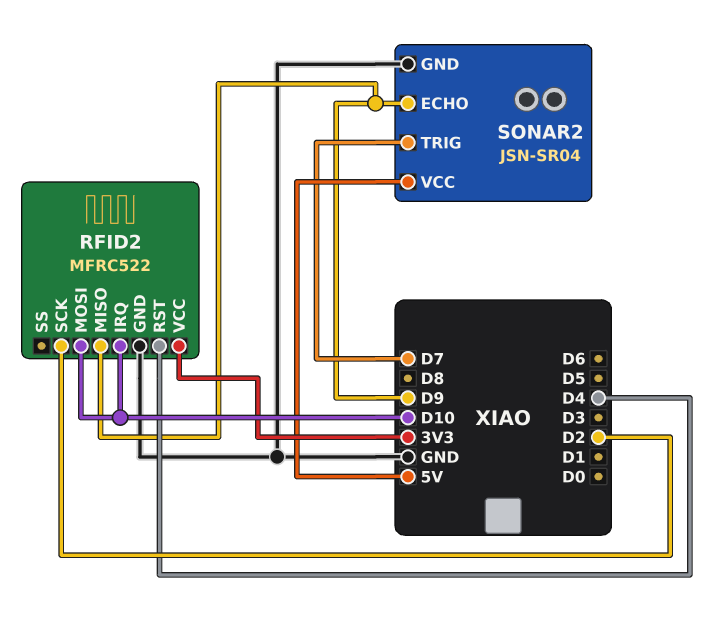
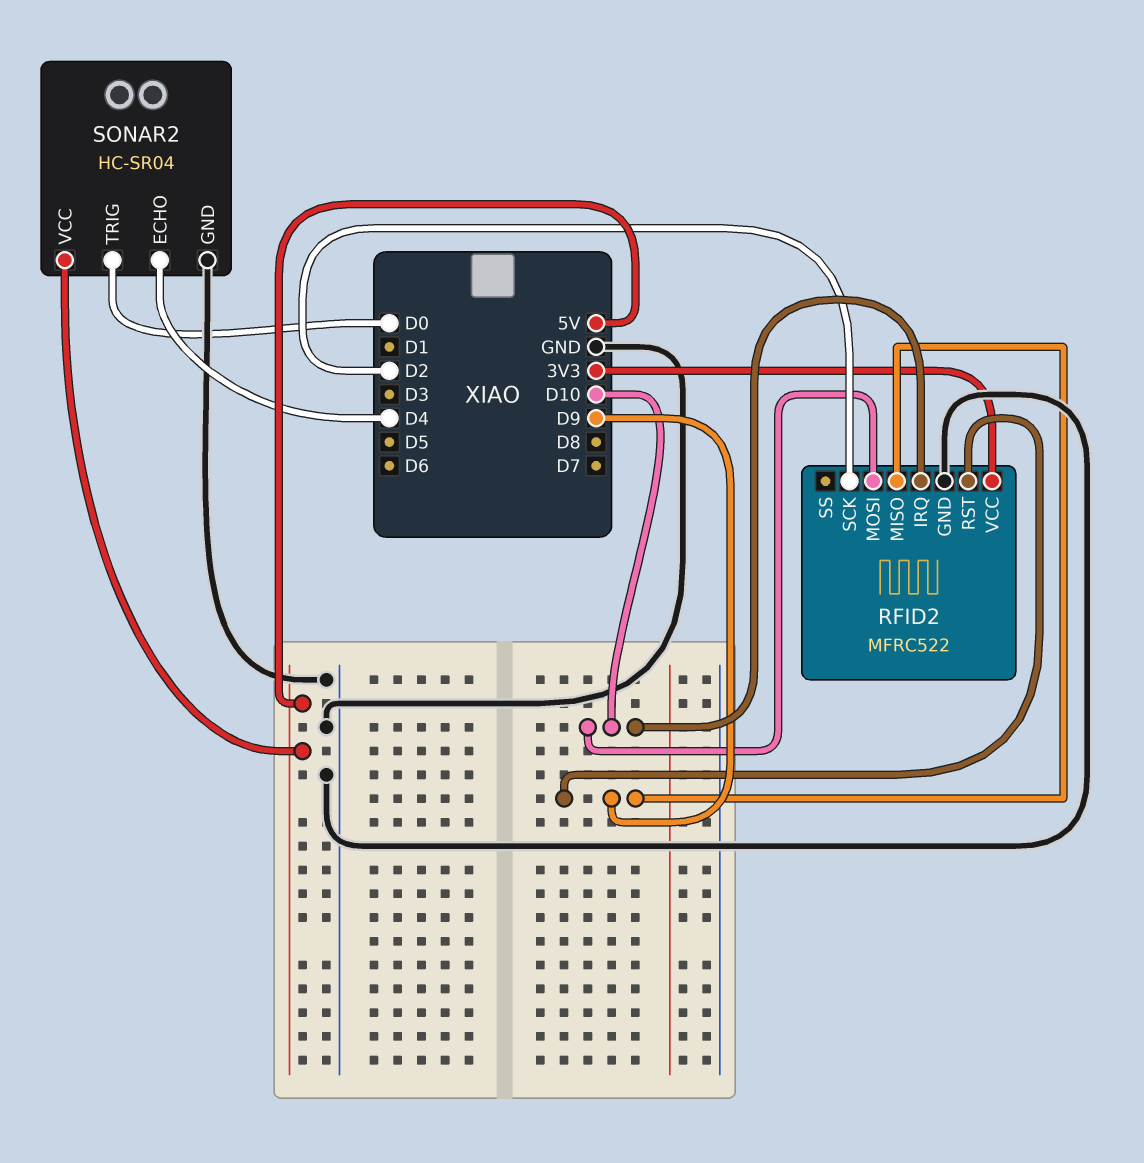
RFID2 pin RST: D4 -> D9
SONAR2: JSN-SR04 -> HC-SR04
SONAR2 pin ECHO: D9 -> D4
SONAR2 pin TRIG: D7 -> D0

